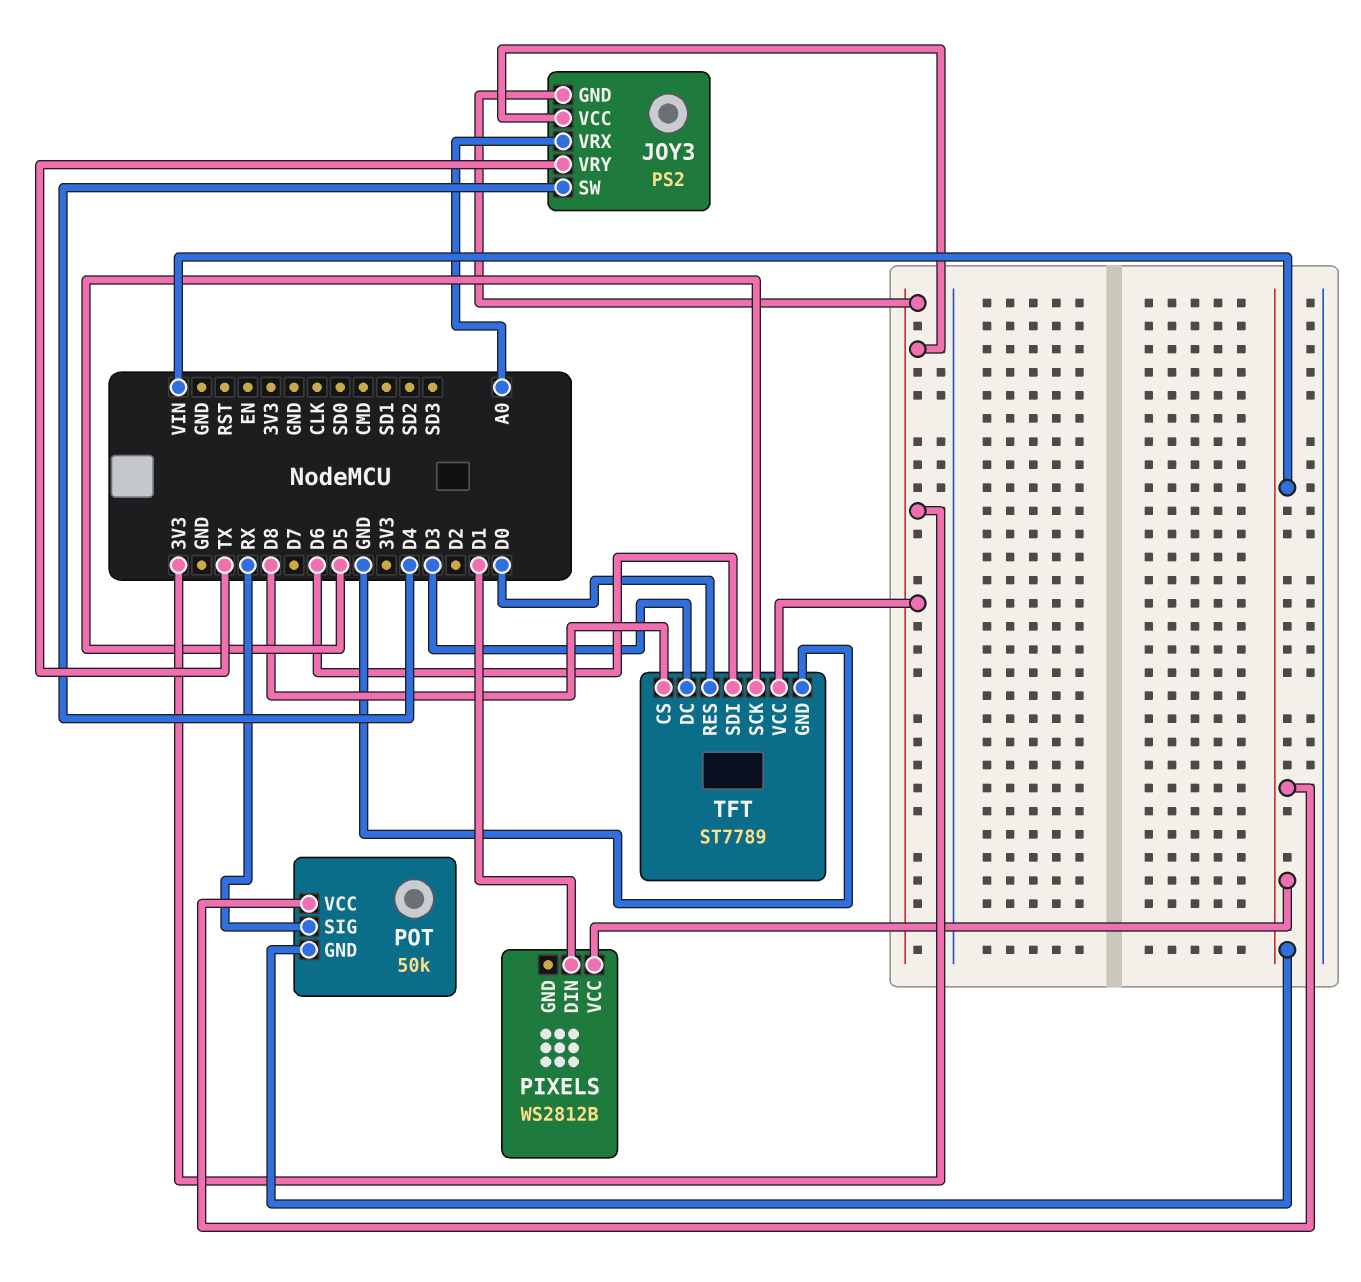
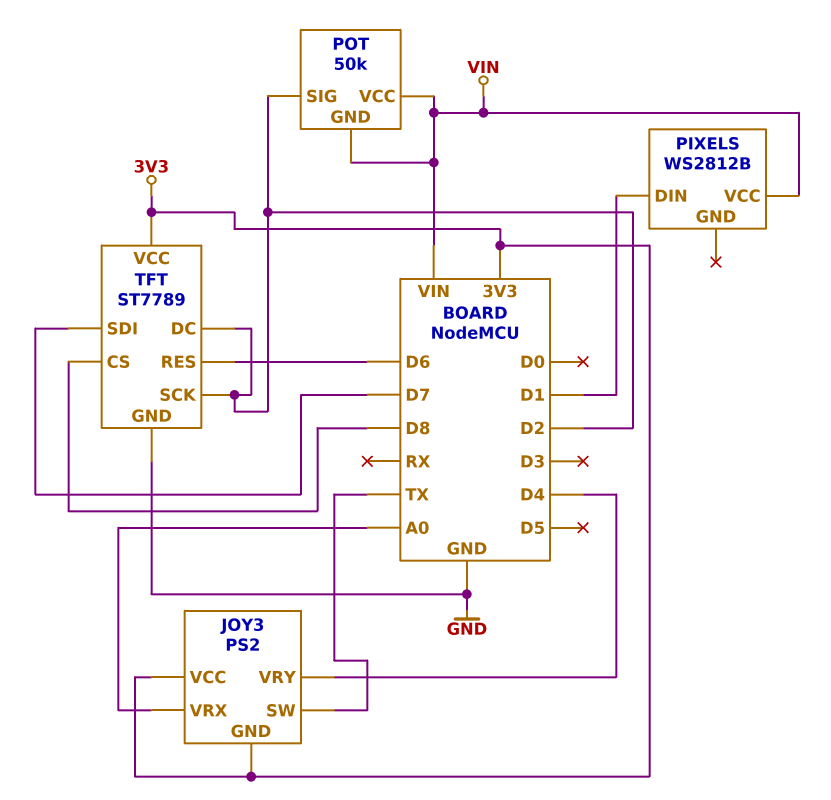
JOY3 pin SW: D4 -> TX
JOY3 pin VRY: TX -> D4
POT pin SIG: RX -> D2
TFT pin DC: D3 -> D2
TFT pin RES: D0 -> D6
TFT pin SCK: D5 -> D2
TFT pin SDI: D6 -> D7

